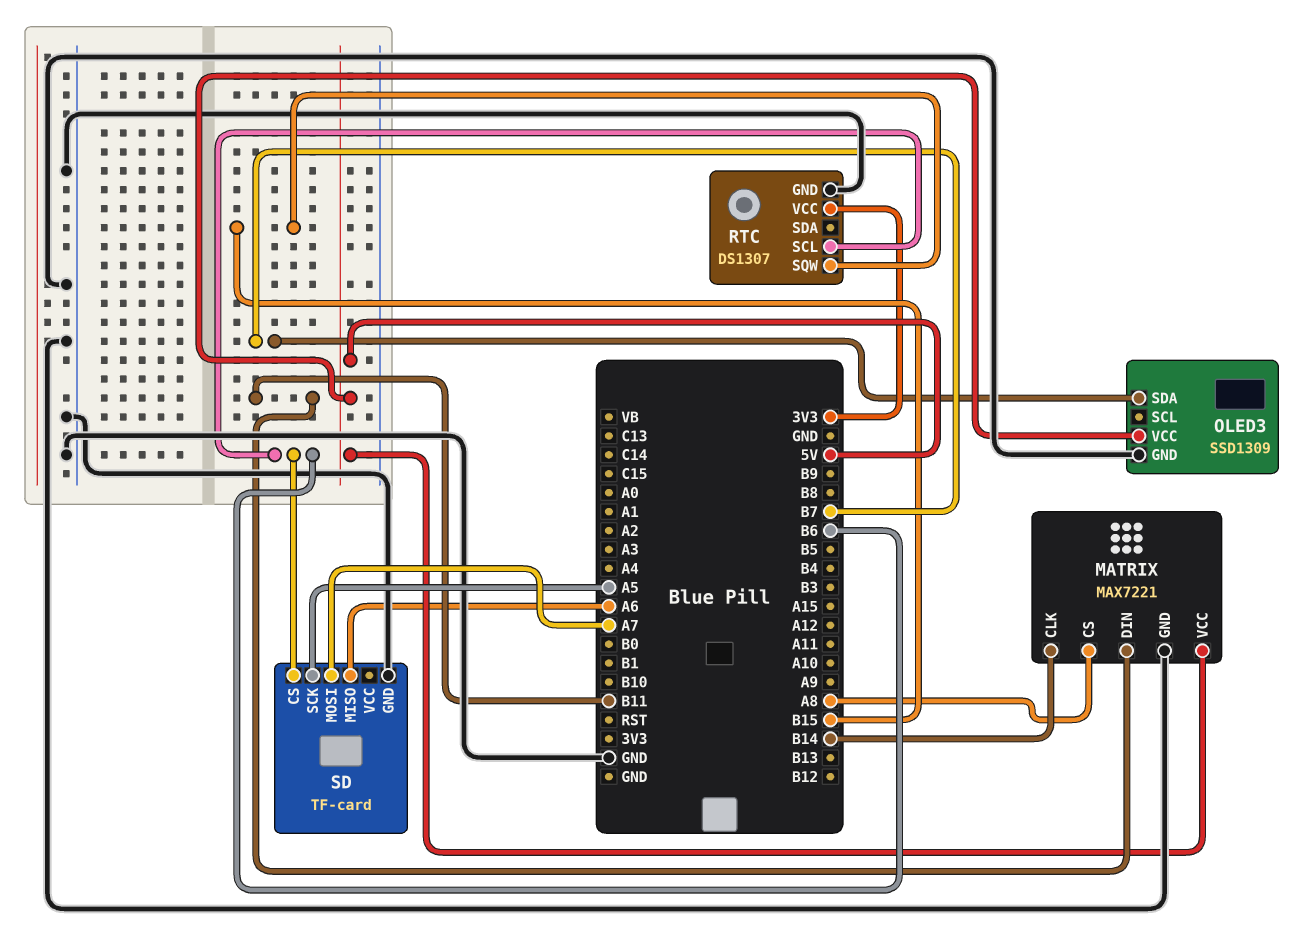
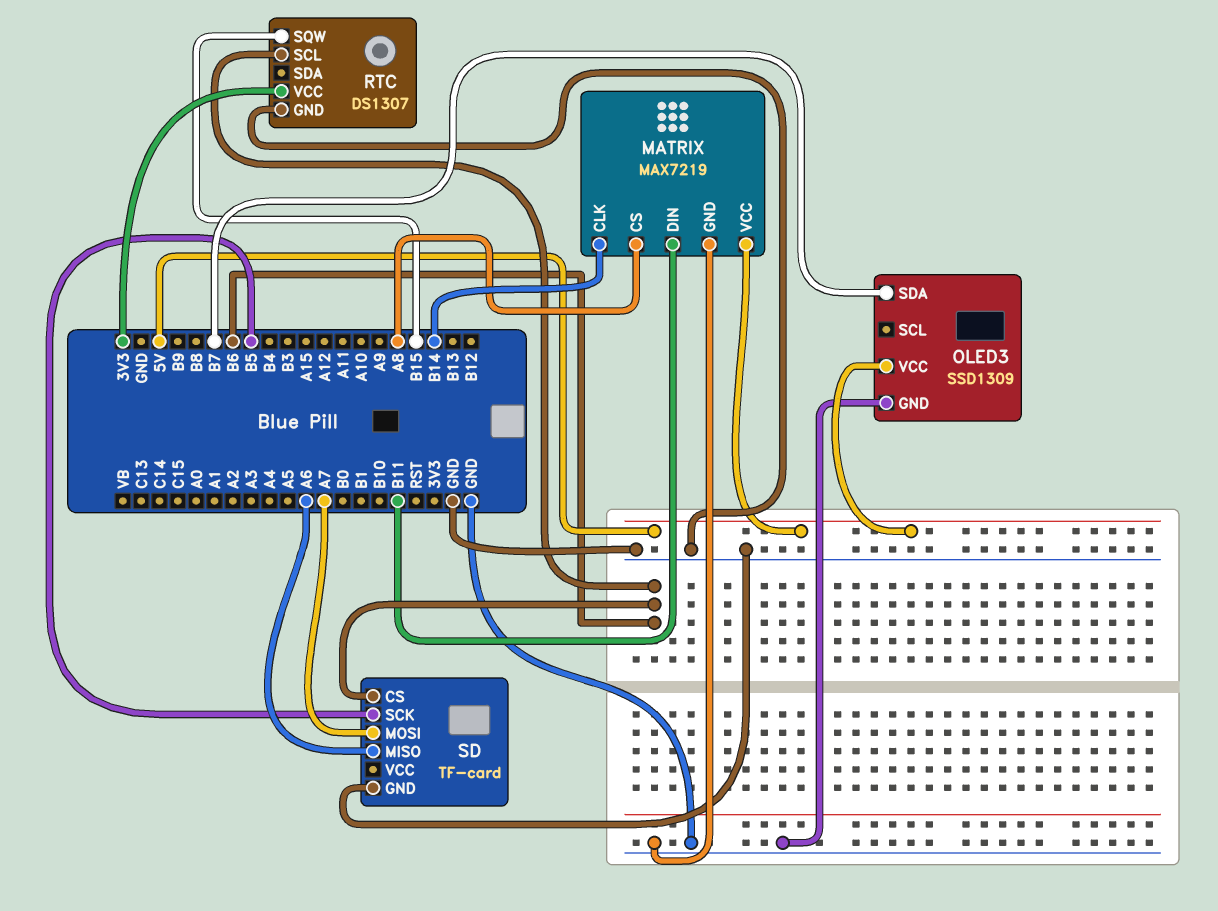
MATRIX: MAX7221 -> MAX7219
SD pin SCK: A5 -> B5

